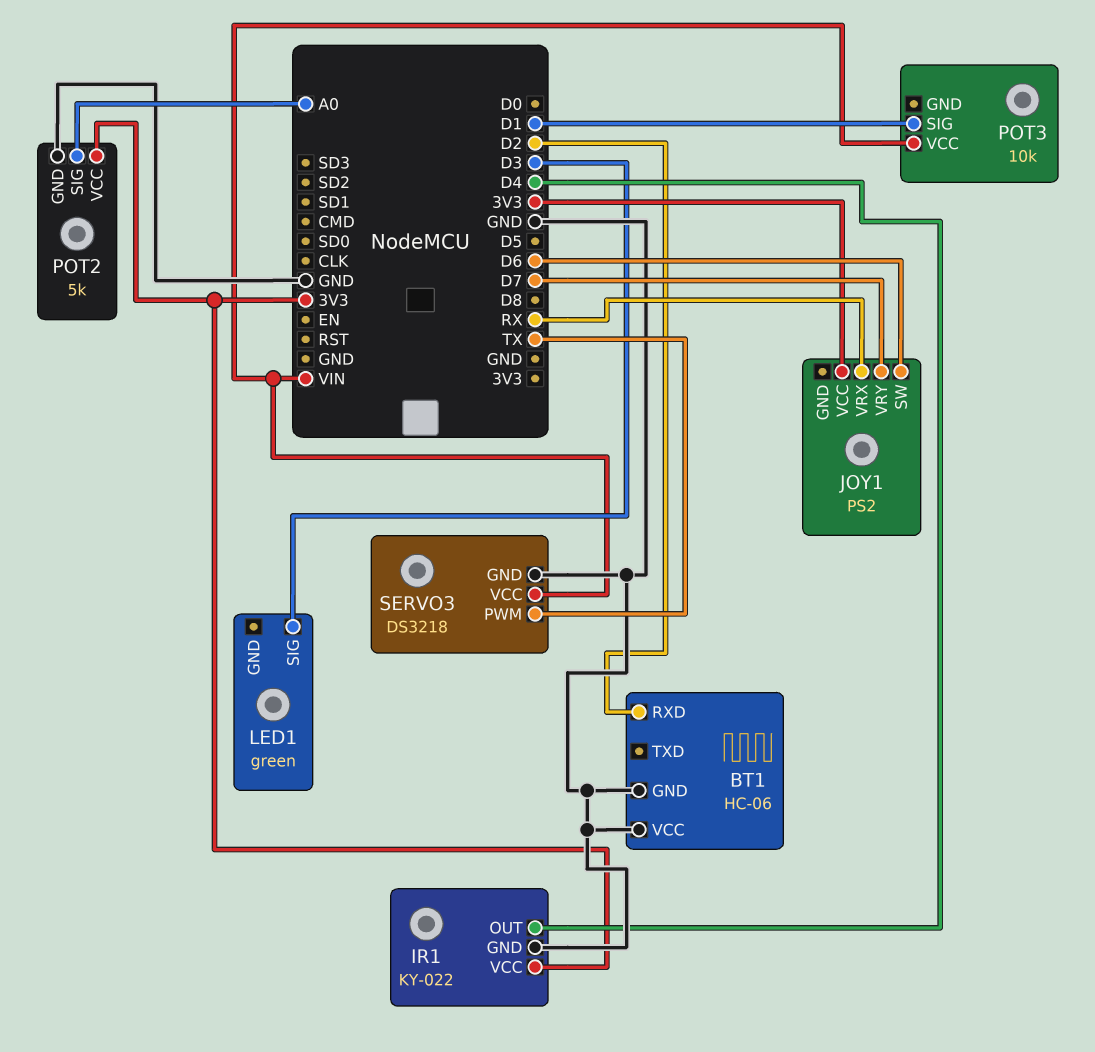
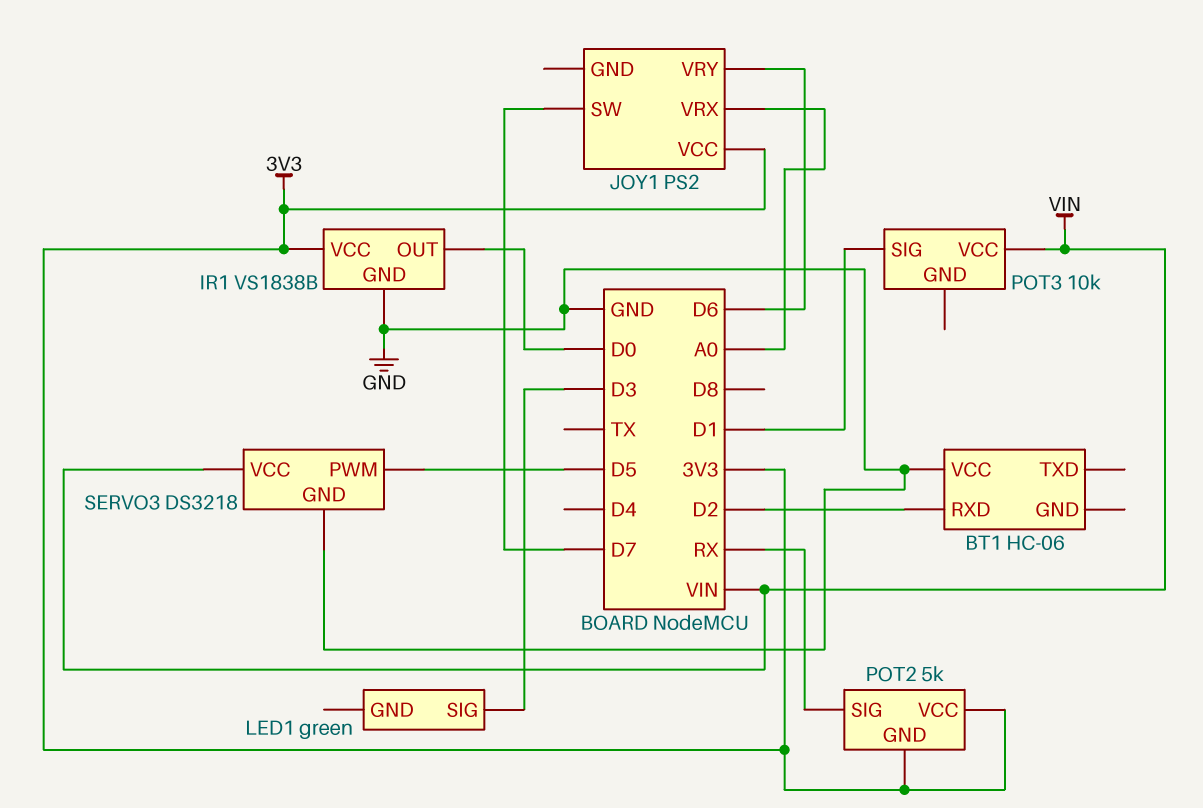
BT1 pin GND: GND -> none
IR1: KY-022 -> VS1838B
IR1 pin OUT: D4 -> D0
JOY1 pin SW: D6 -> D7
JOY1 pin VRX: RX -> A0
JOY1 pin VRY: D7 -> D6
POT2 pin GND: GND -> 3V3
POT2 pin SIG: A0 -> RX
SERVO3 pin PWM: TX -> D5

